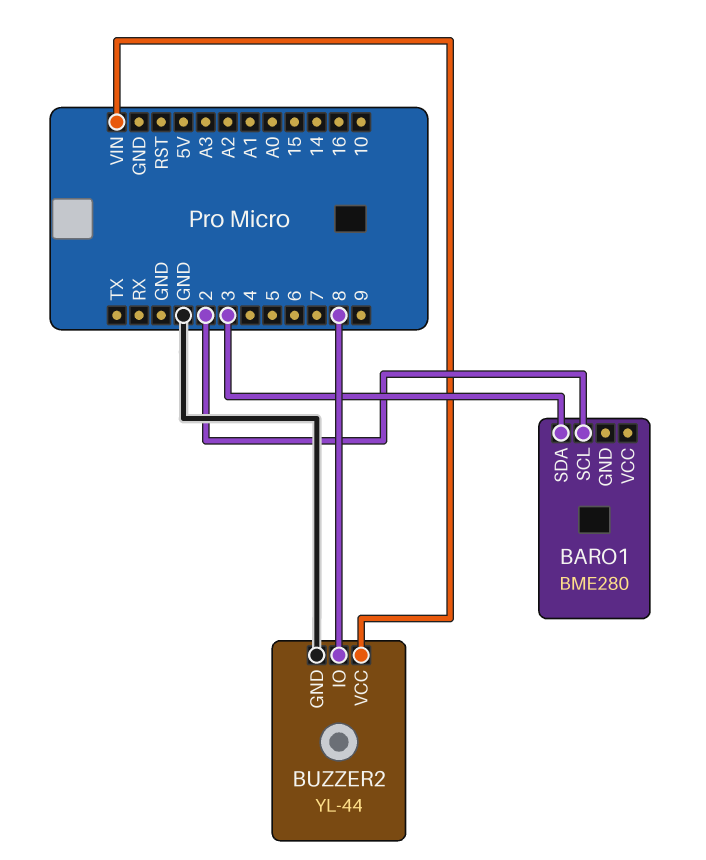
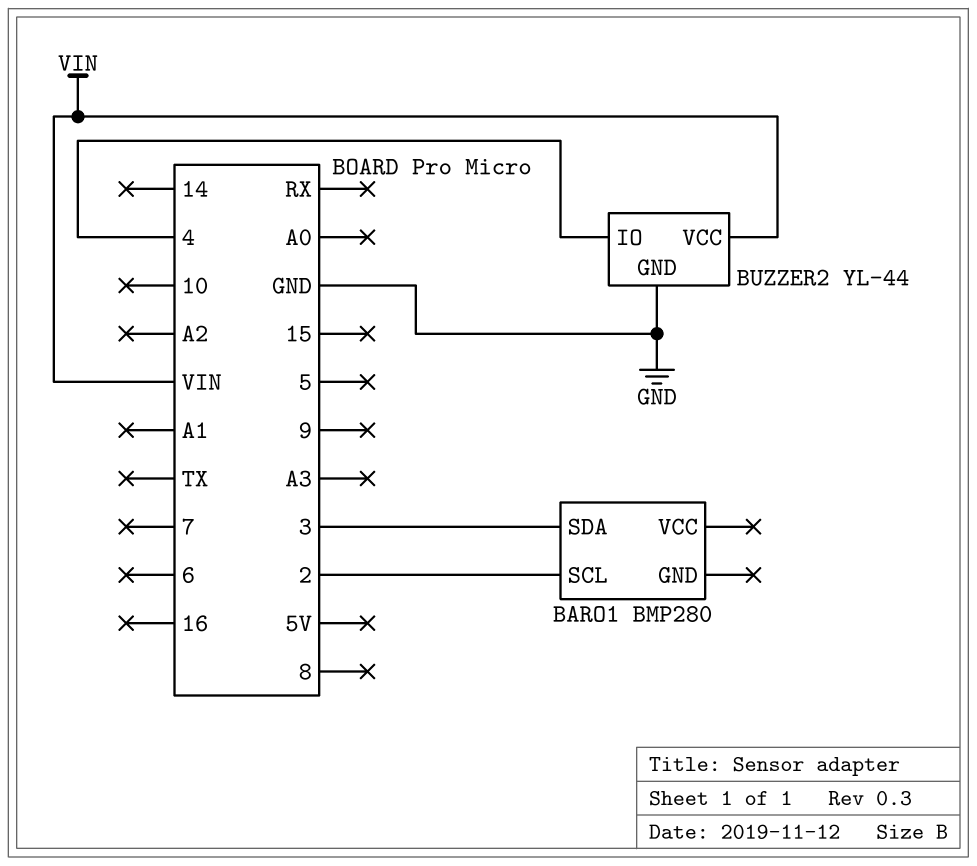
BARO1: BME280 -> BMP280
BUZZER2 pin IO: 8 -> 4

